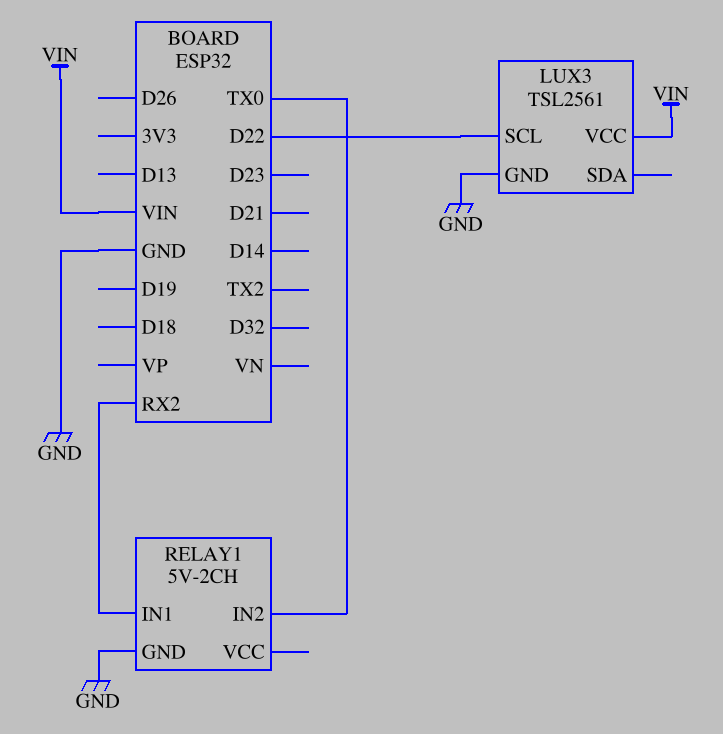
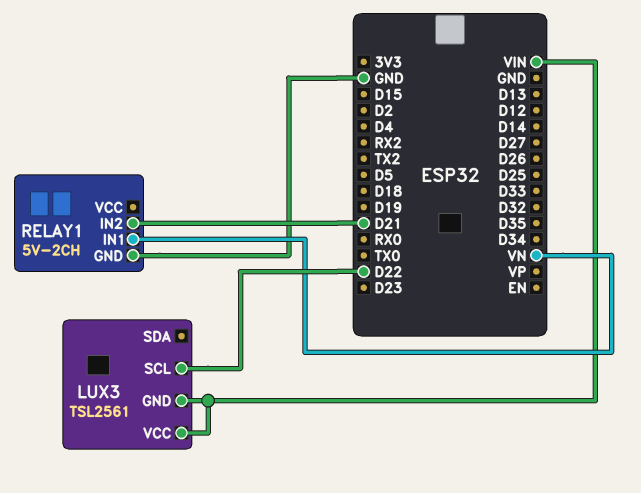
LUX3 pin GND: GND -> VIN
RELAY1 pin IN1: RX2 -> VN
RELAY1 pin IN2: TX0 -> D21

